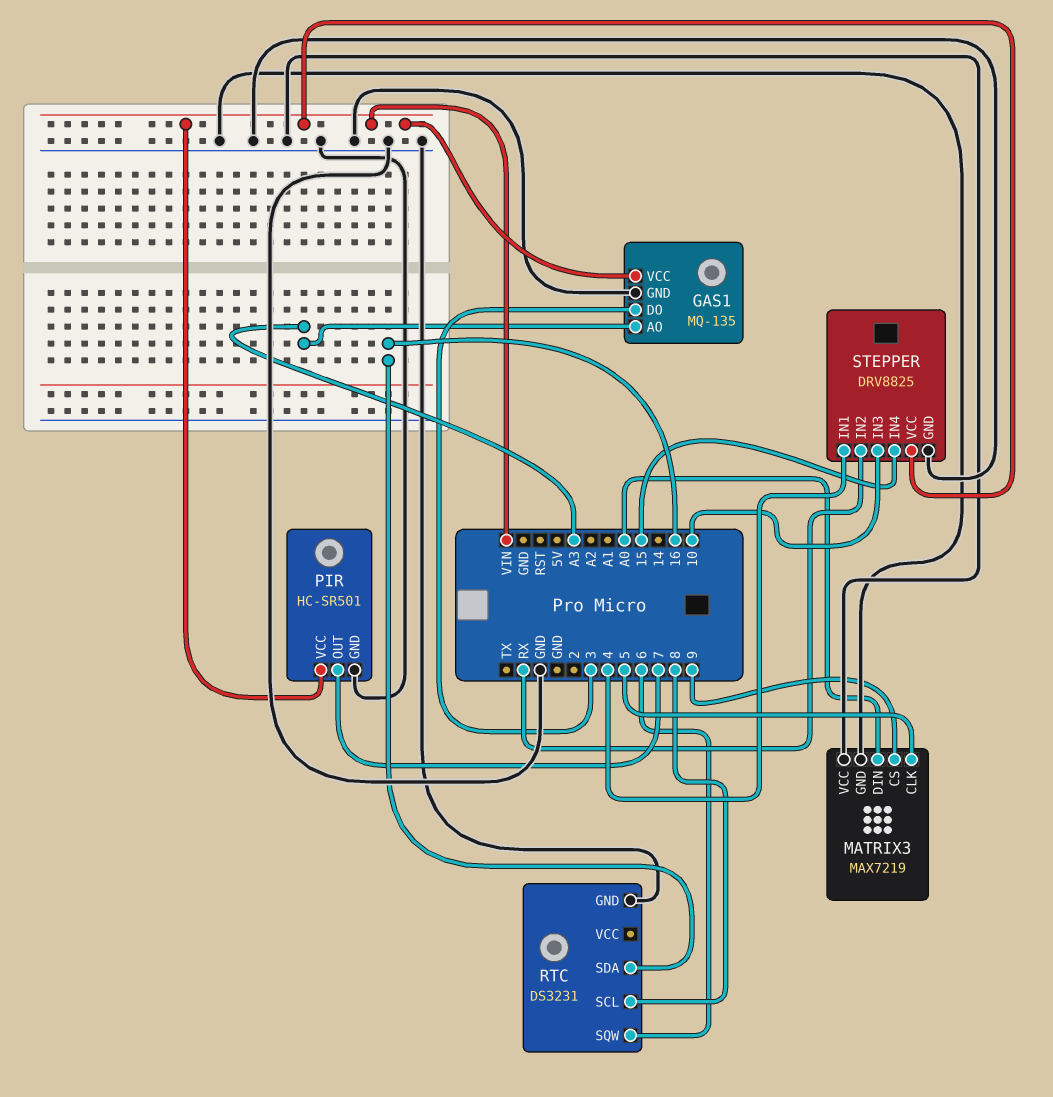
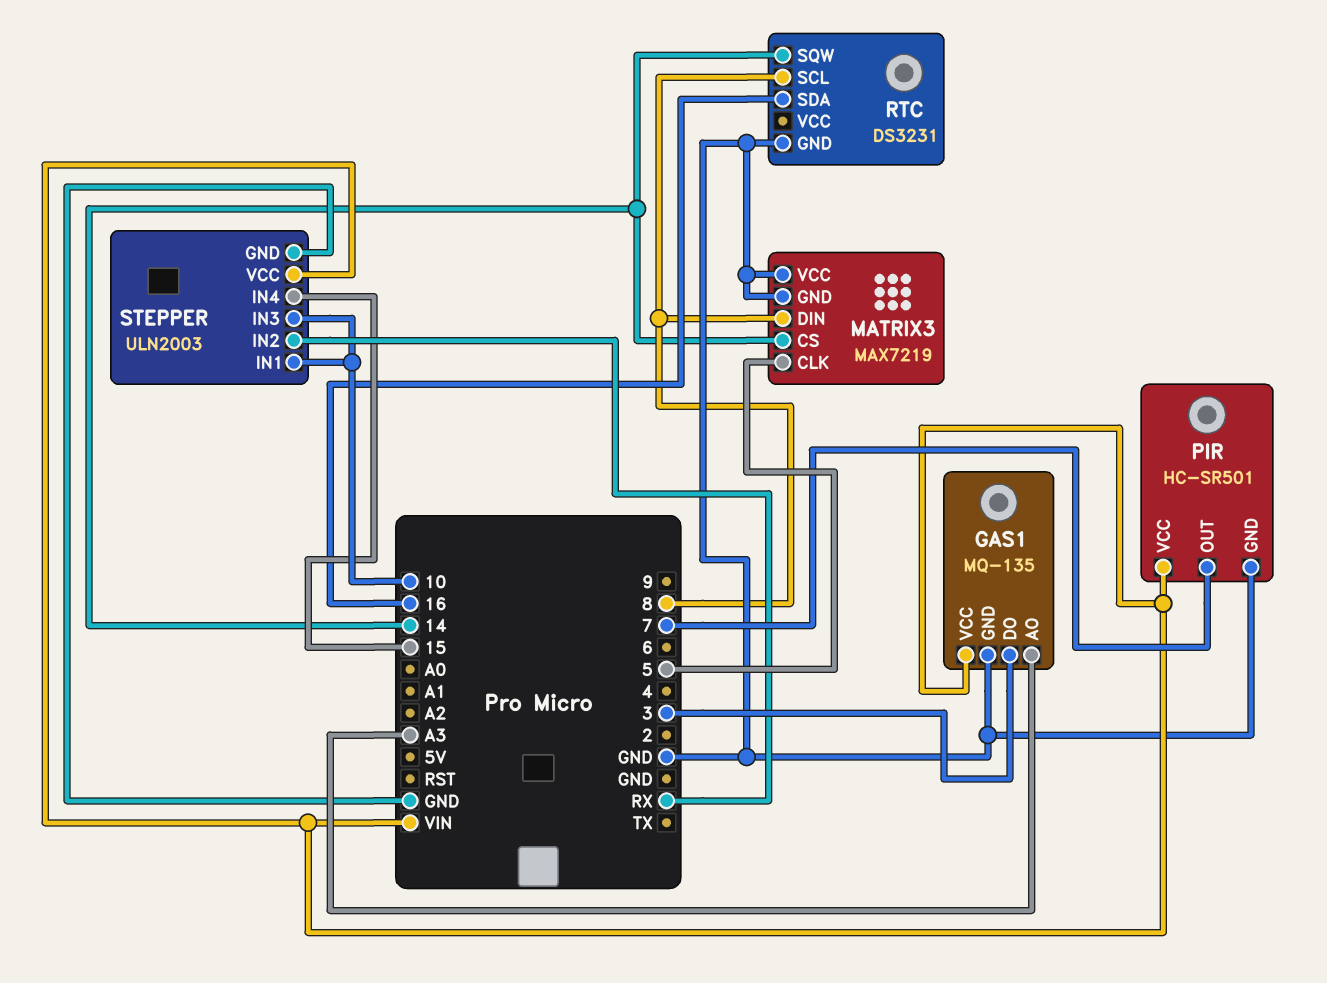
MATRIX3 pin CS: 9 -> 14
MATRIX3 pin DIN: A0 -> 8
RTC pin SQW: 6 -> 14
STEPPER: DRV8825 -> ULN2003
STEPPER pin IN1: 4 -> 10

